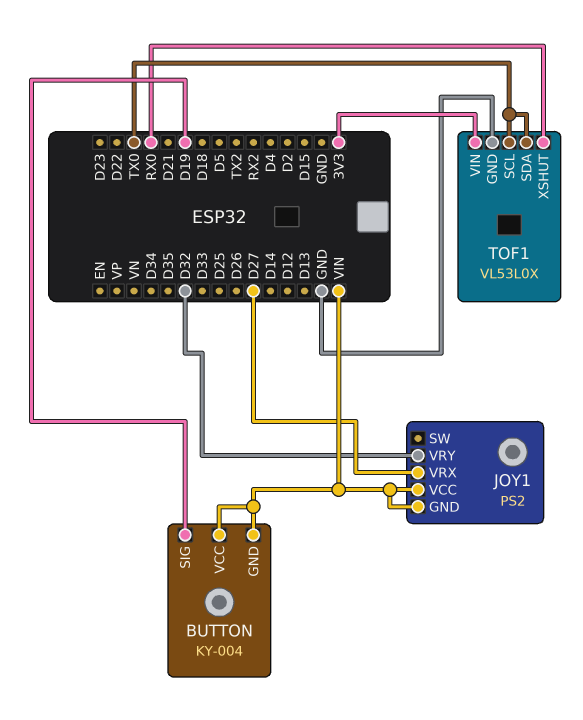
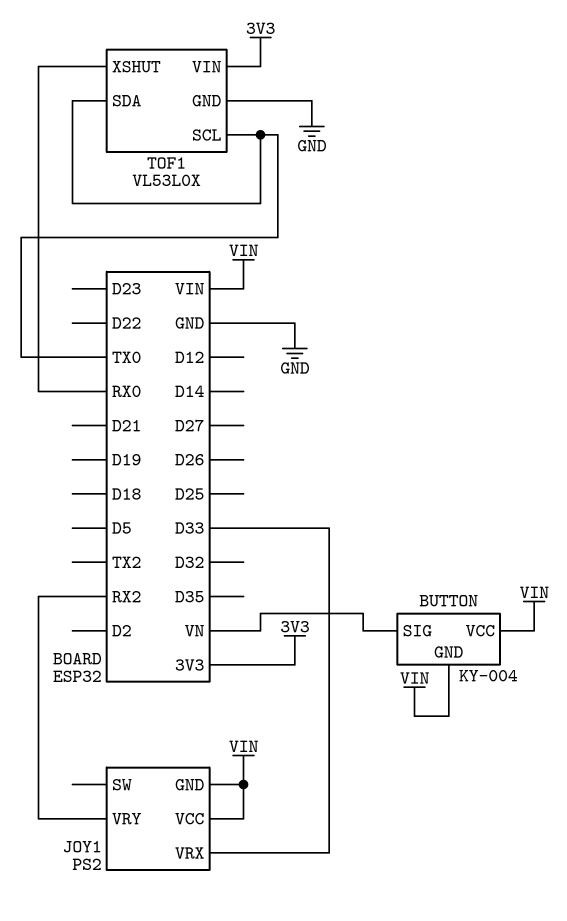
BUTTON pin SIG: D19 -> VN
JOY1 pin VRX: D27 -> D33
JOY1 pin VRY: D32 -> RX2

